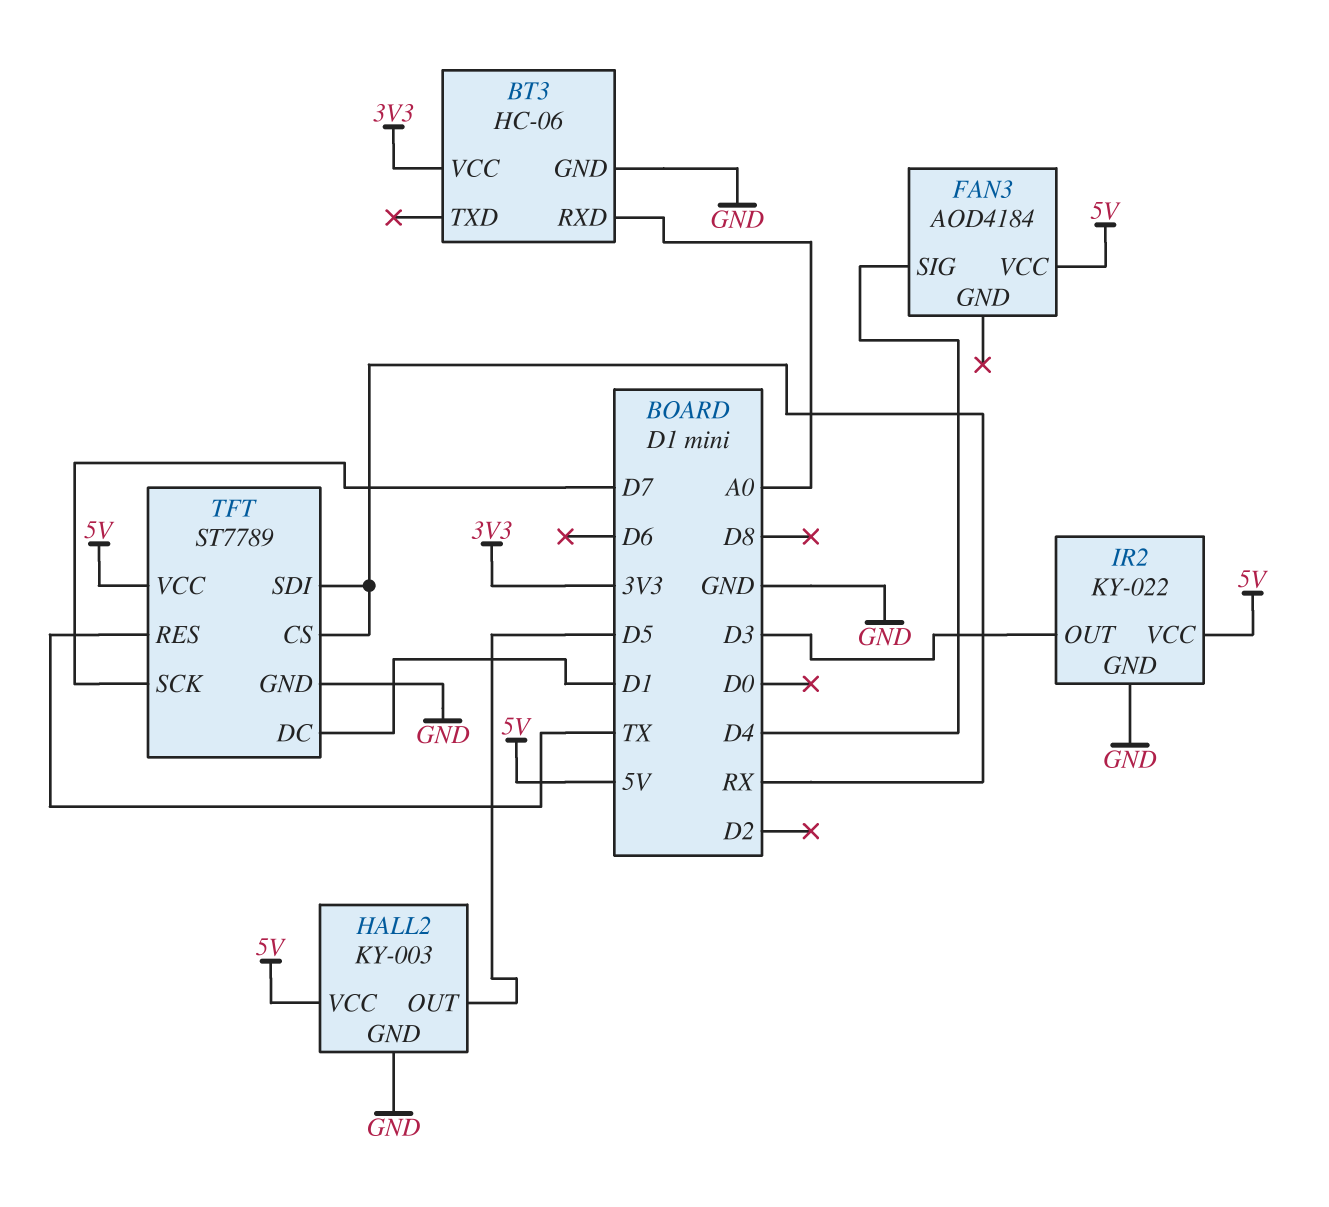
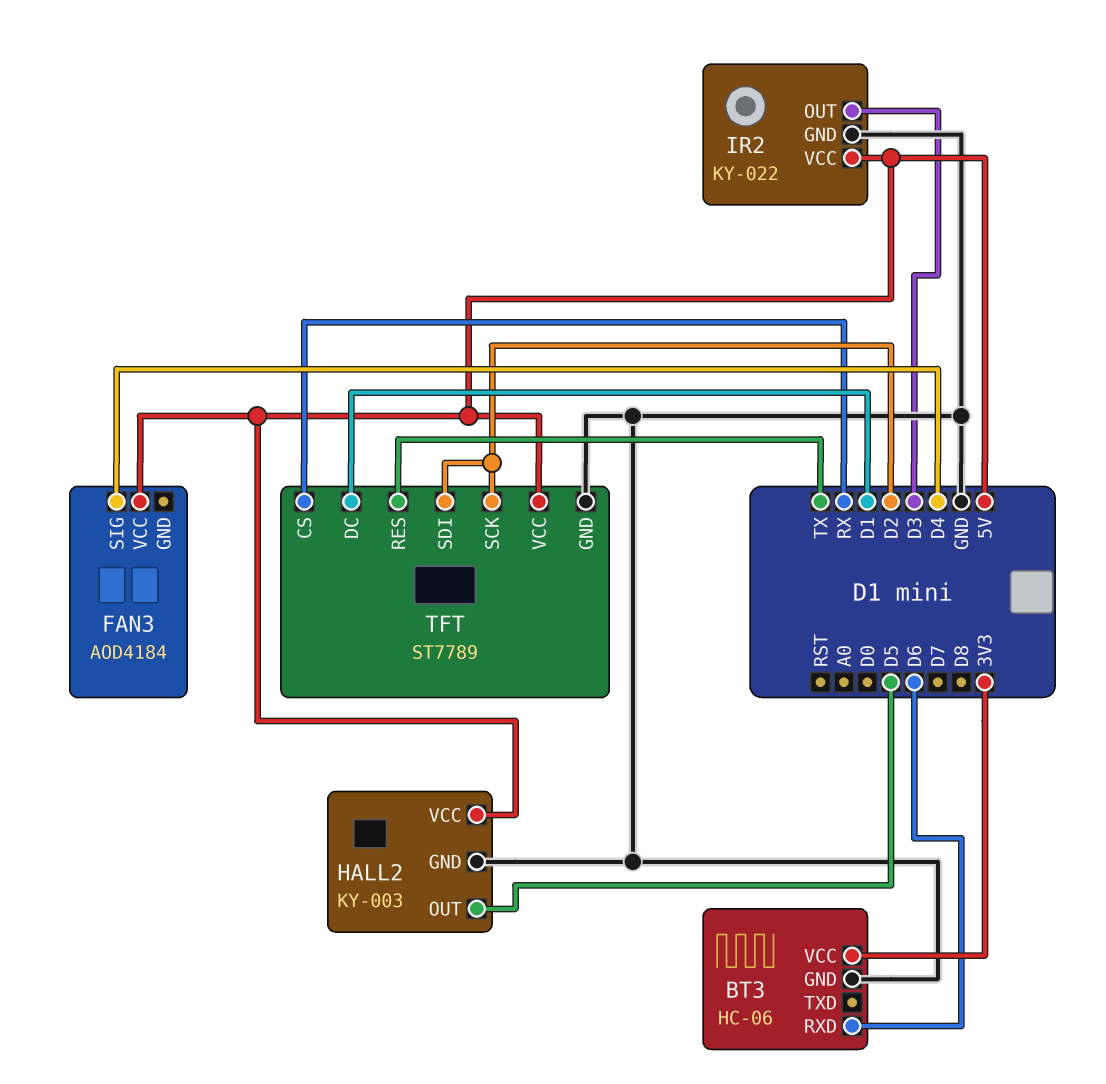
BT3 pin RXD: A0 -> D6
TFT pin SCK: D7 -> D2
TFT pin SDI: RX -> D2

